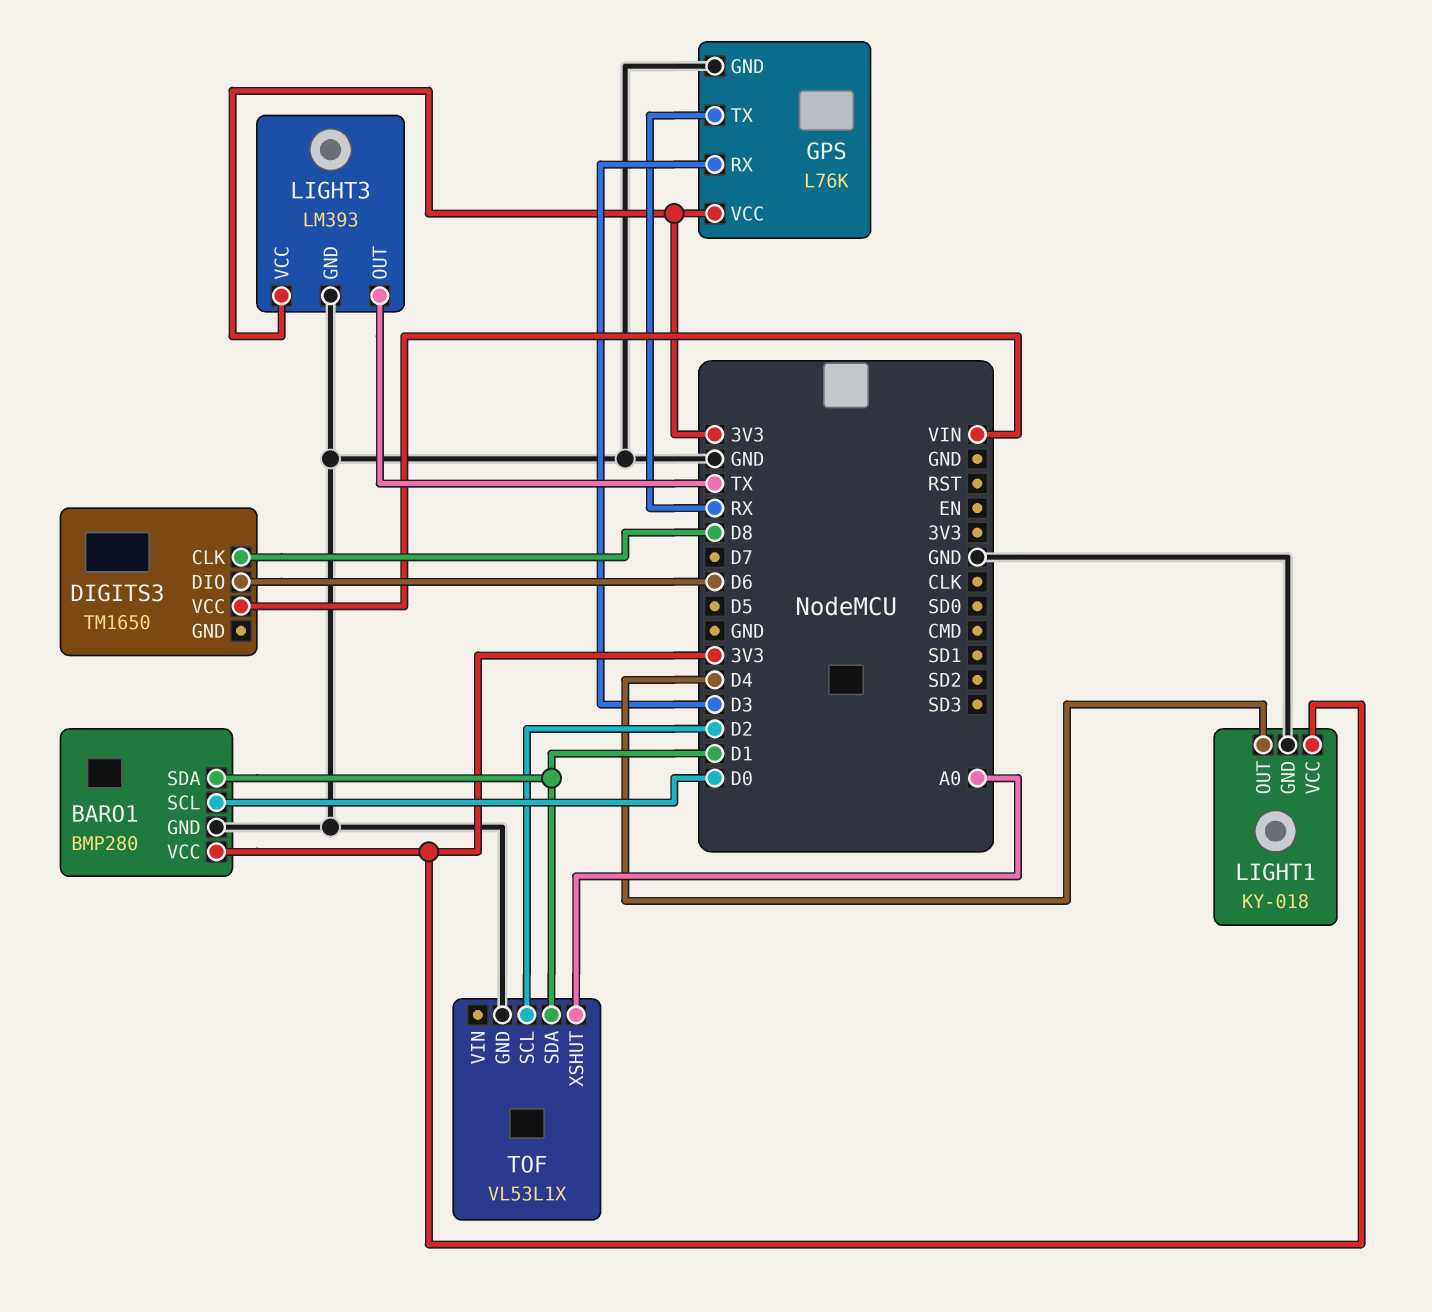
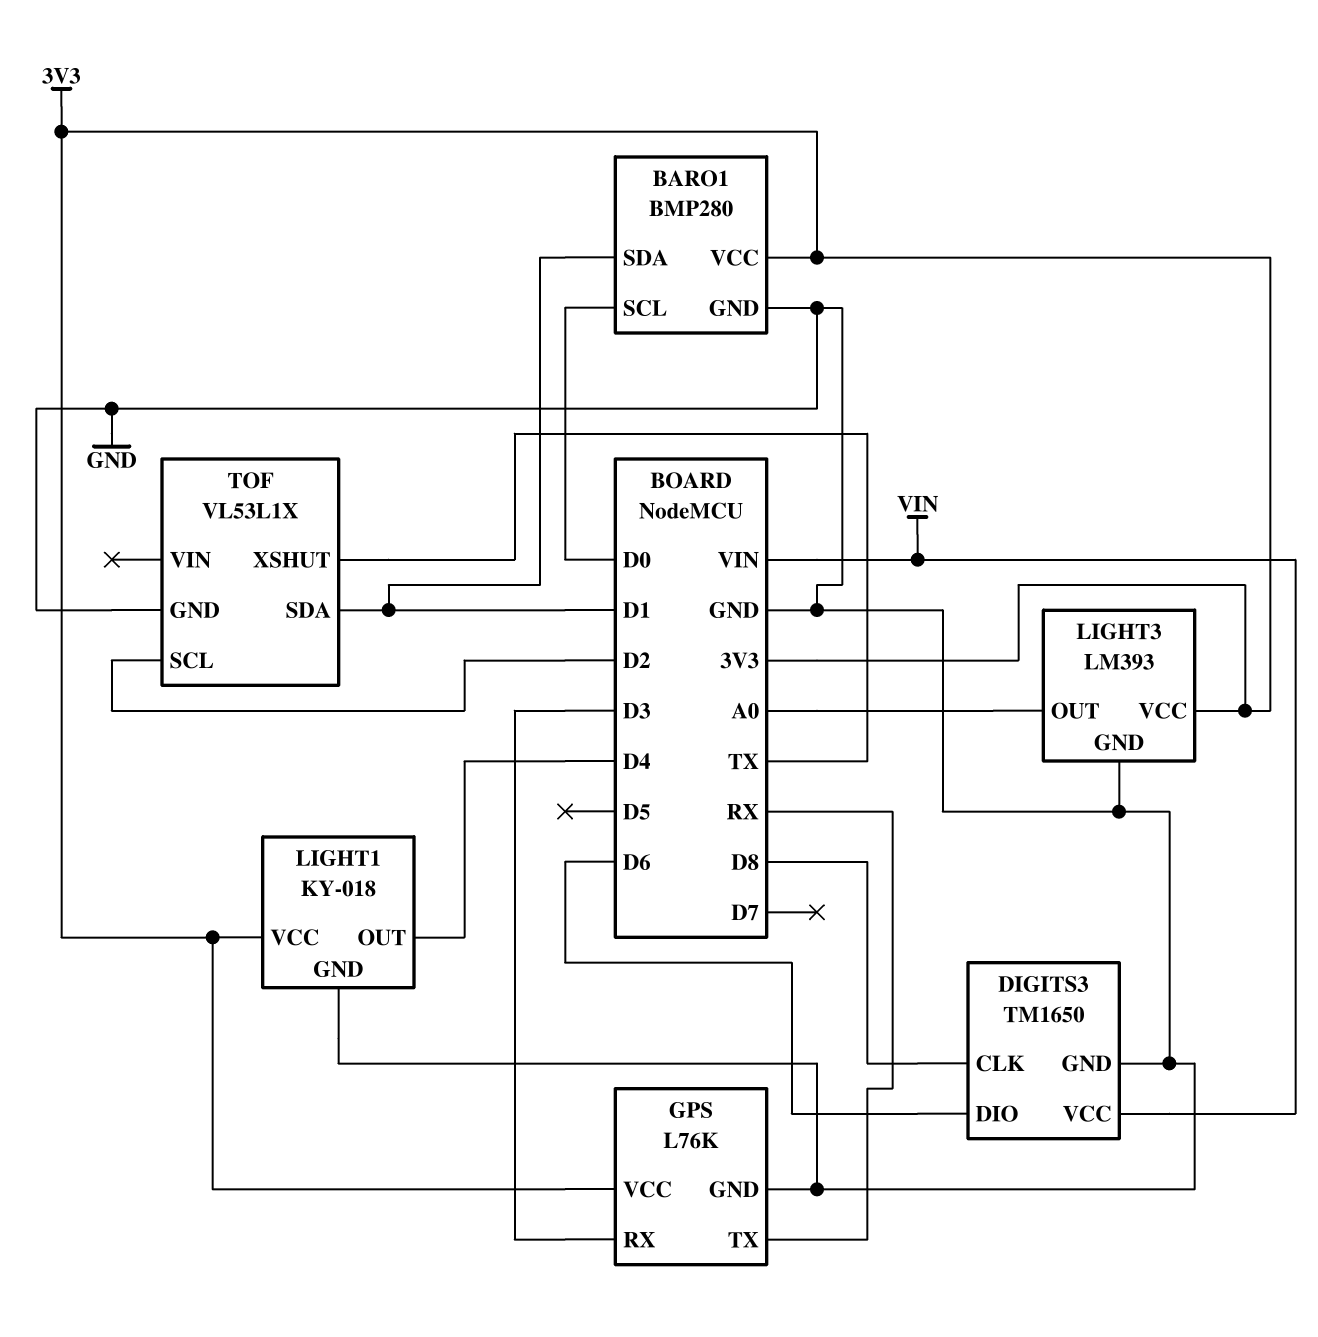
DIGITS3 pin GND: none -> GND
LIGHT3 pin OUT: TX -> A0
TOF pin XSHUT: A0 -> TX

